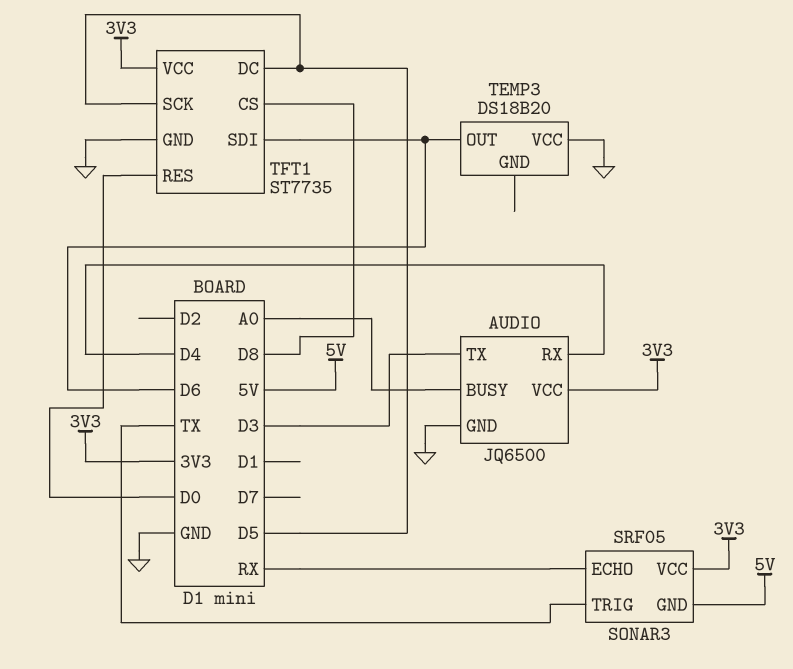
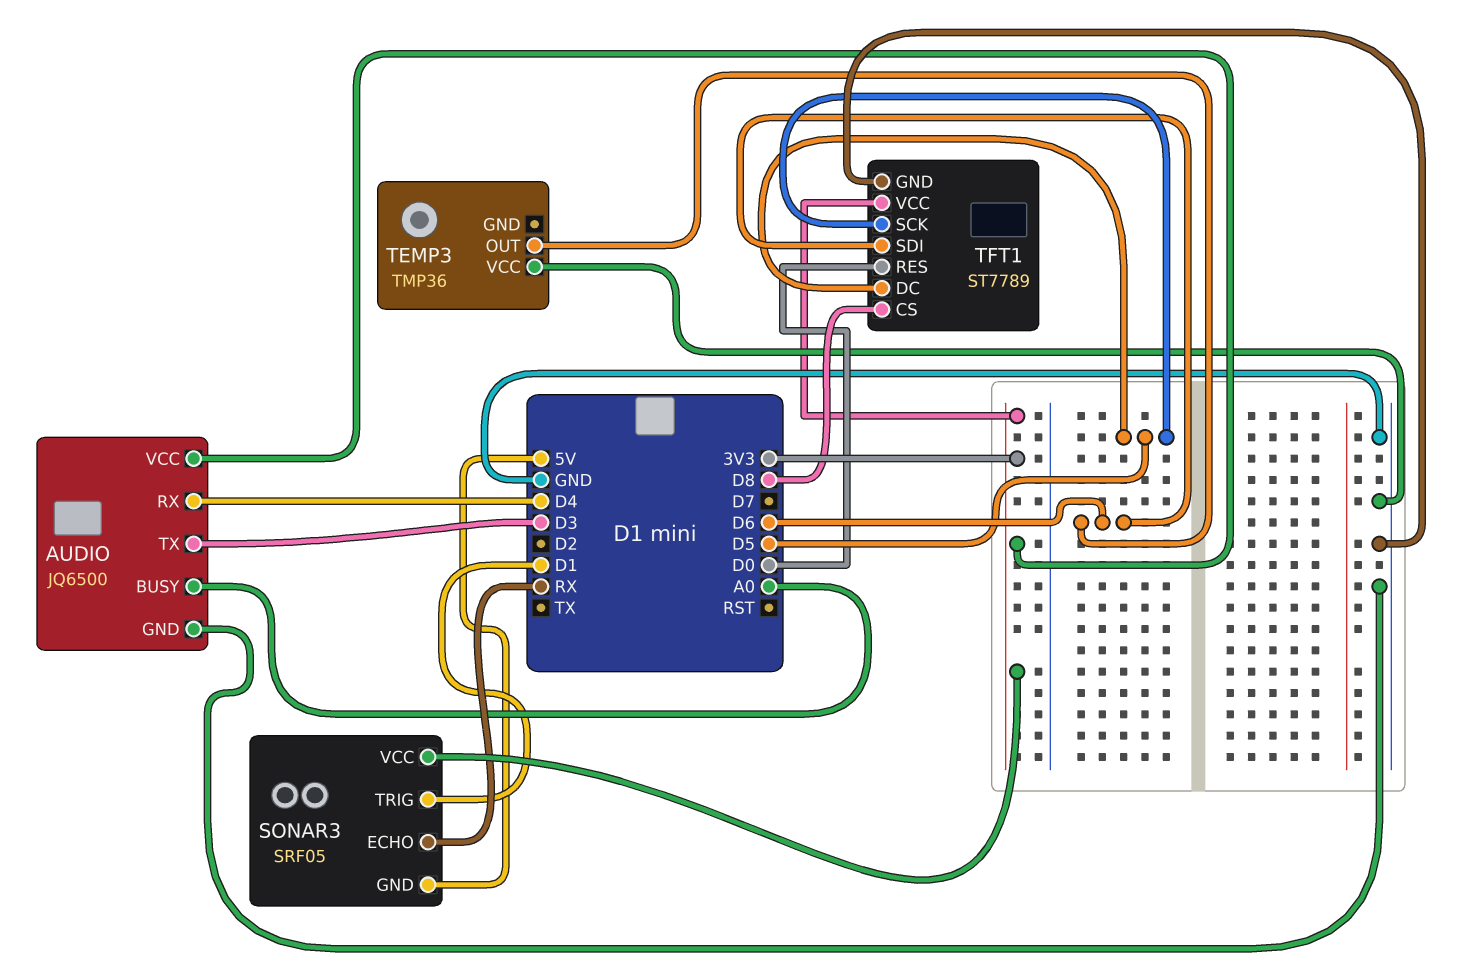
SONAR3 pin TRIG: TX -> D1
TEMP3: DS18B20 -> TMP36
TFT1: ST7735 -> ST7789

